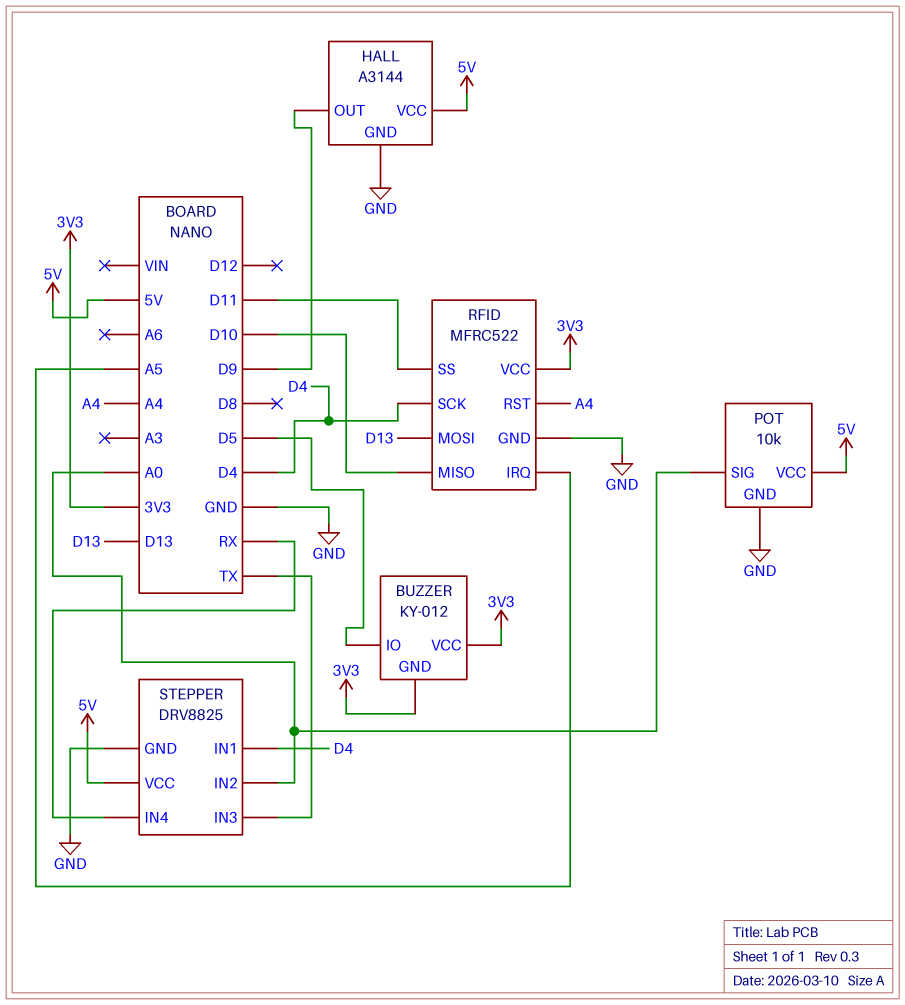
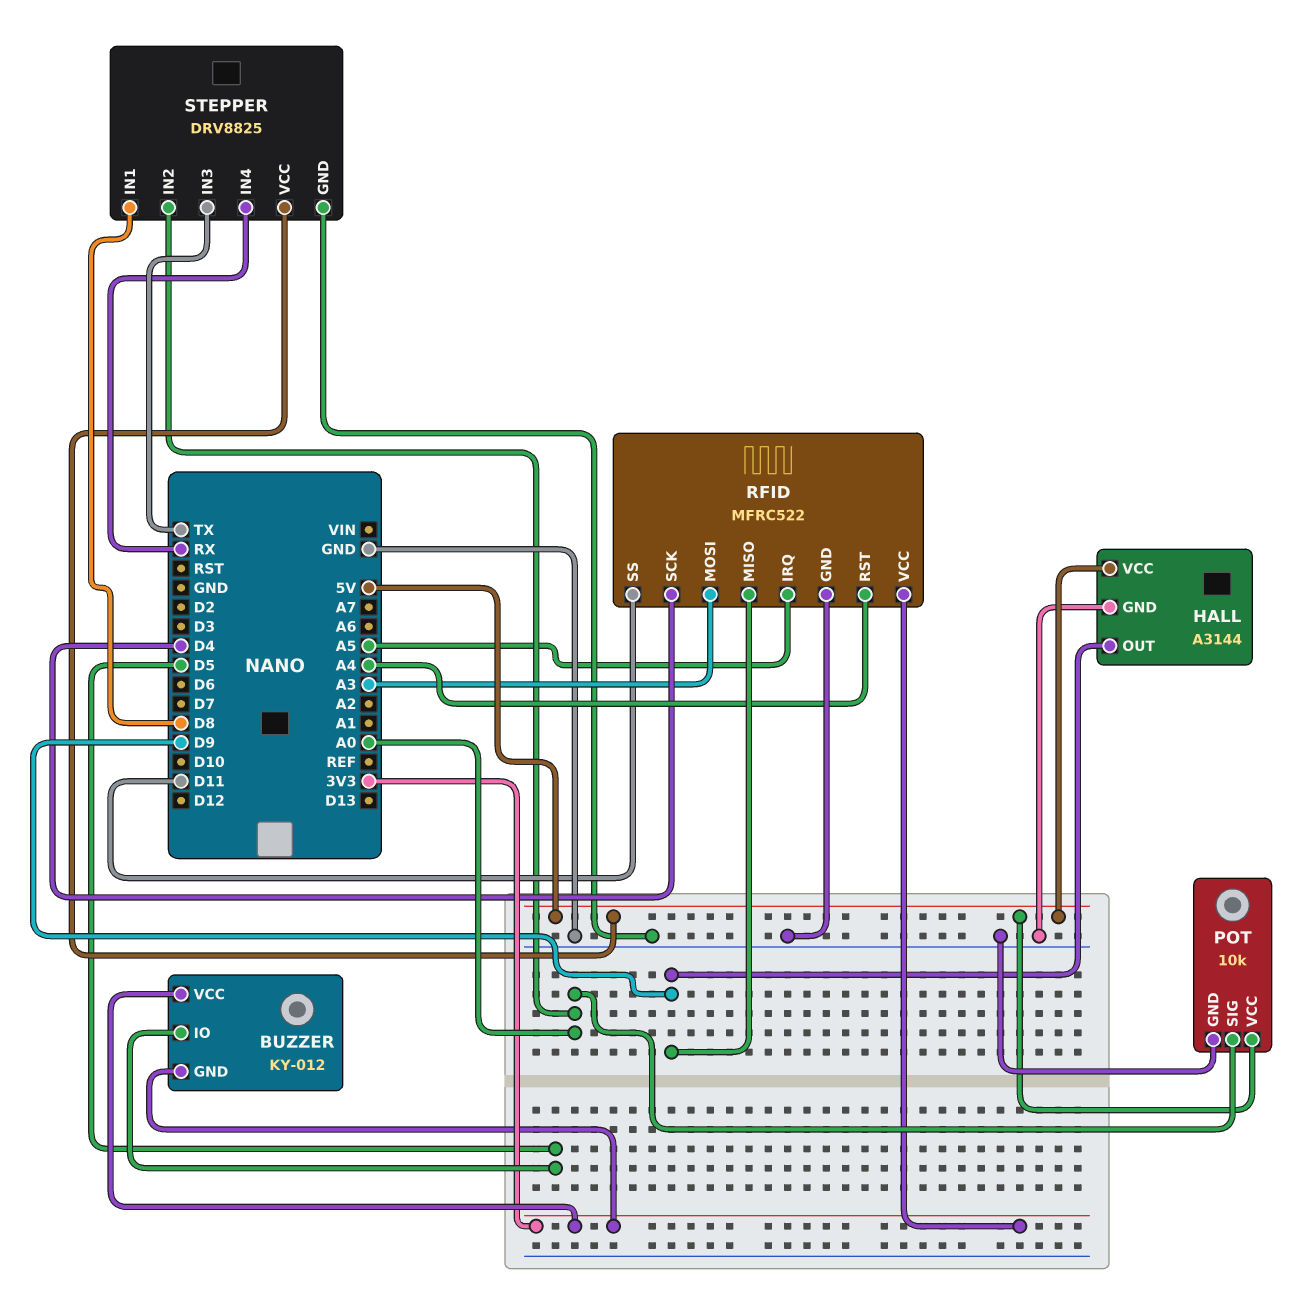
RFID pin MISO: D10 -> D9
RFID pin MOSI: D13 -> A3
STEPPER pin IN1: D4 -> D8

